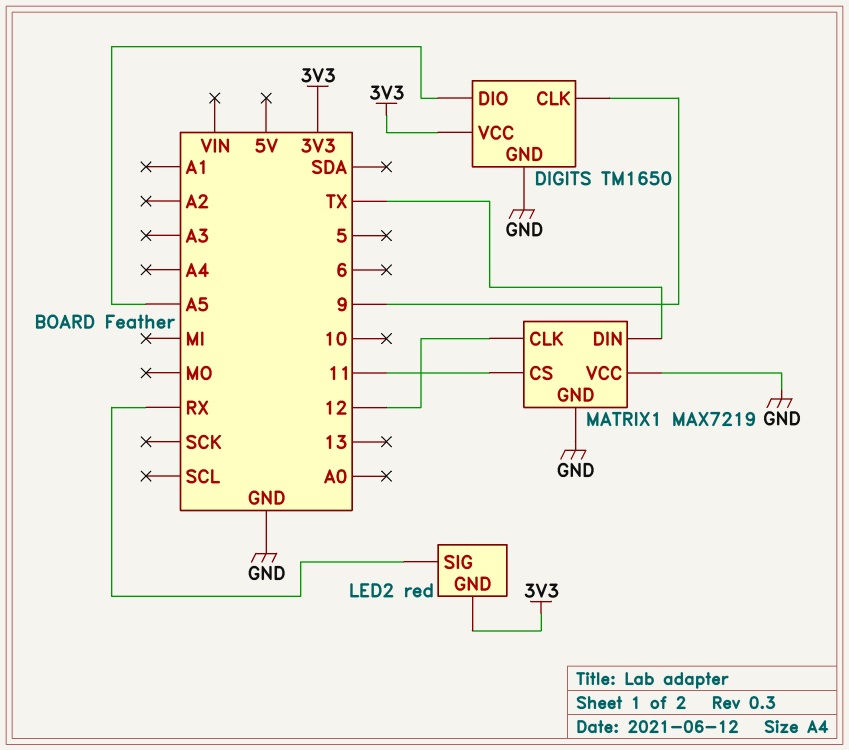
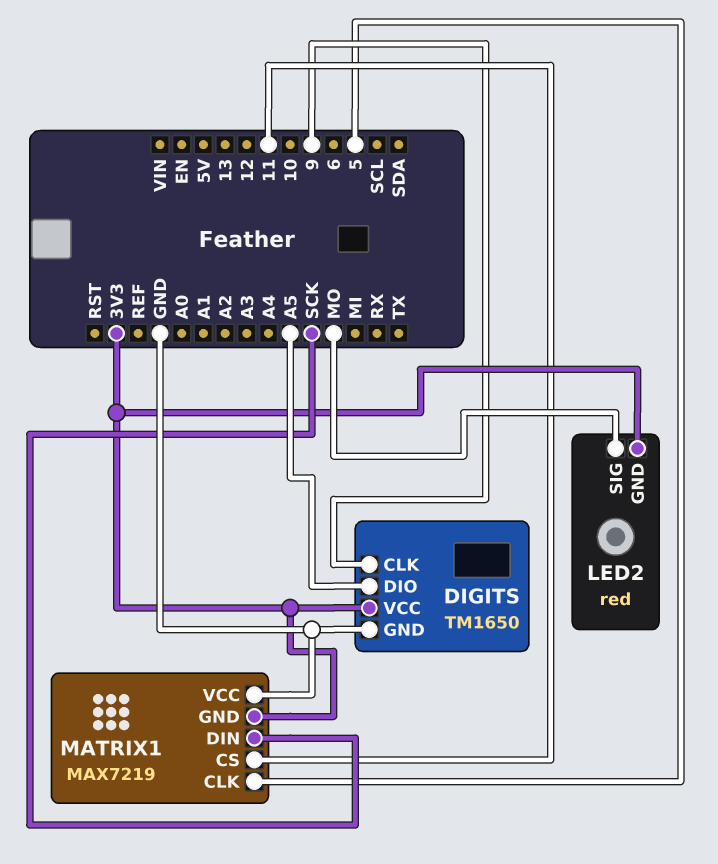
LED2 pin SIG: RX -> MO
MATRIX1 pin CLK: 12 -> 5
MATRIX1 pin DIN: TX -> SCK
MATRIX1 pin GND: GND -> 3V3

